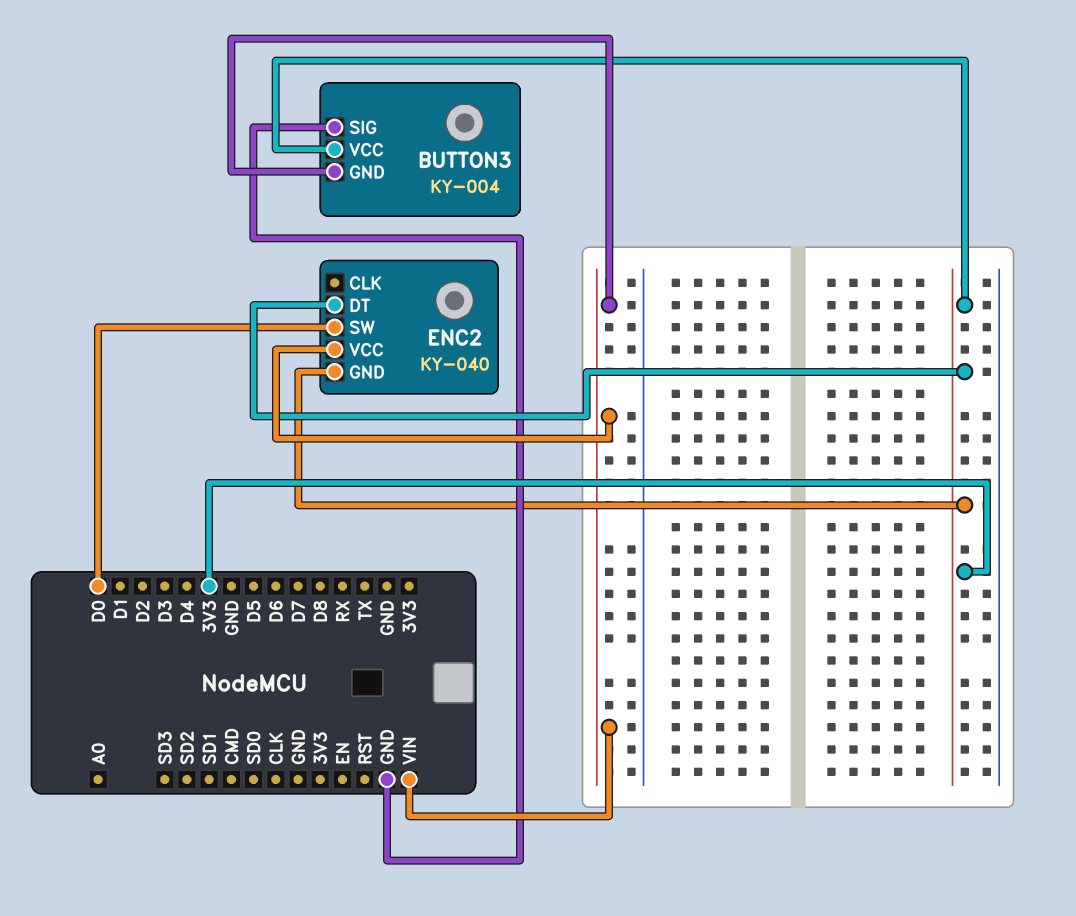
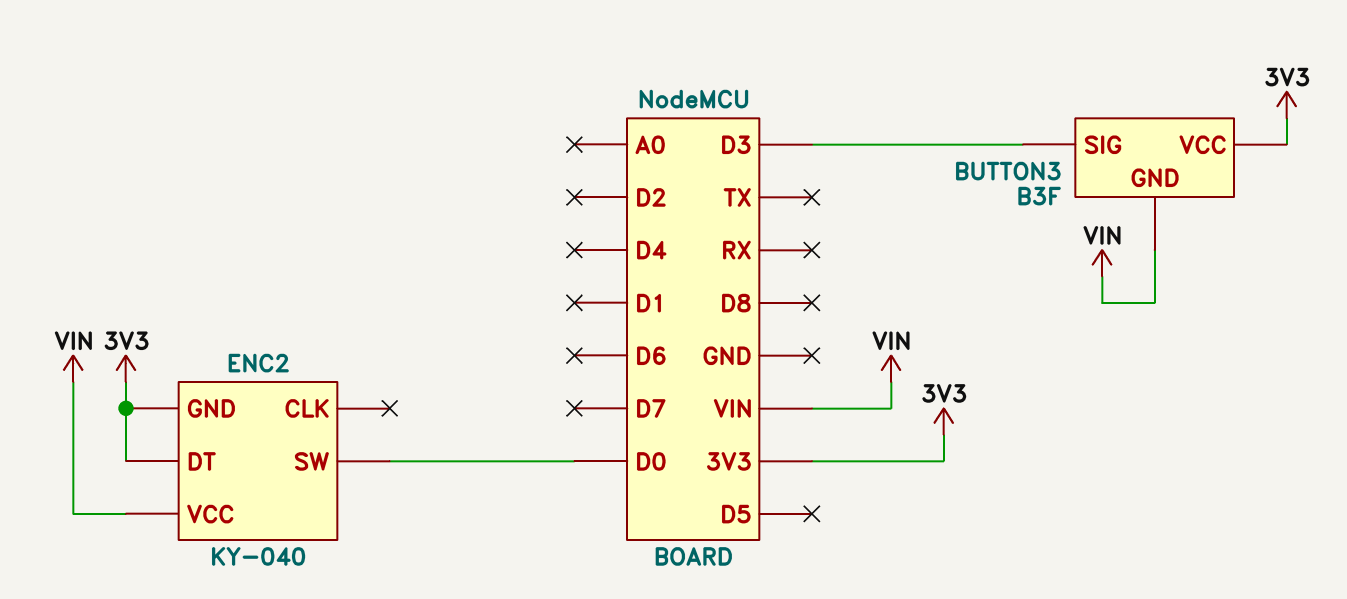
BUTTON3: KY-004 -> B3F
BUTTON3 pin SIG: GND -> D3

